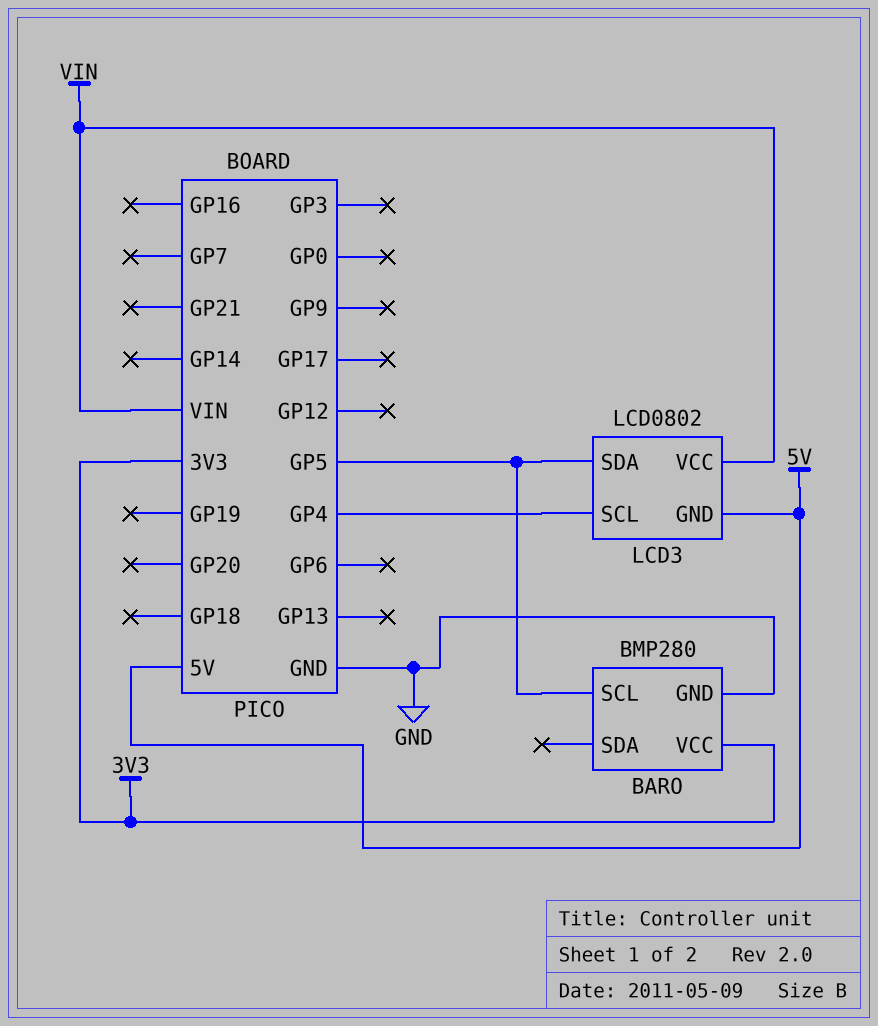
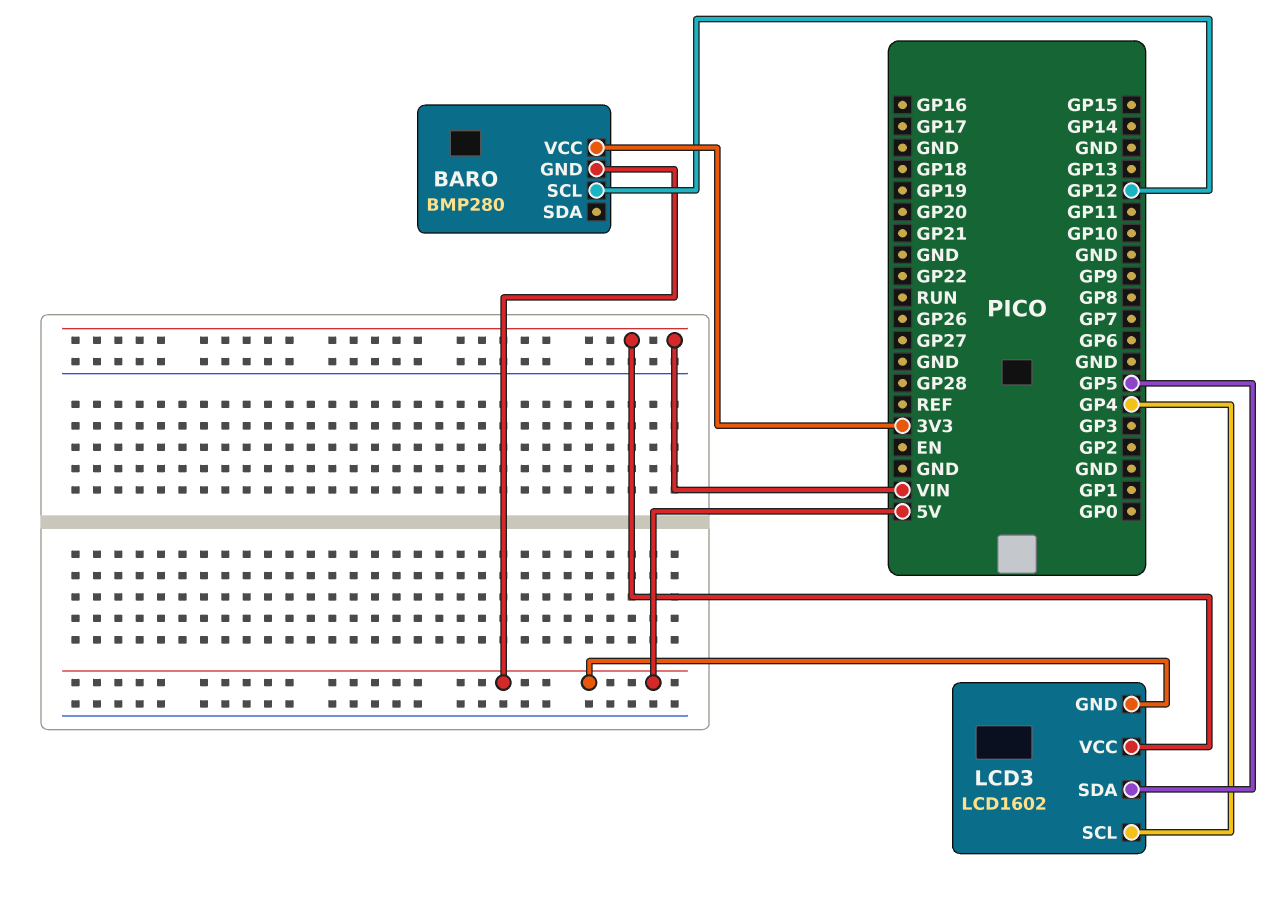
BARO pin GND: GND -> 5V
BARO pin SCL: GP5 -> GP12
LCD3: LCD0802 -> LCD1602

